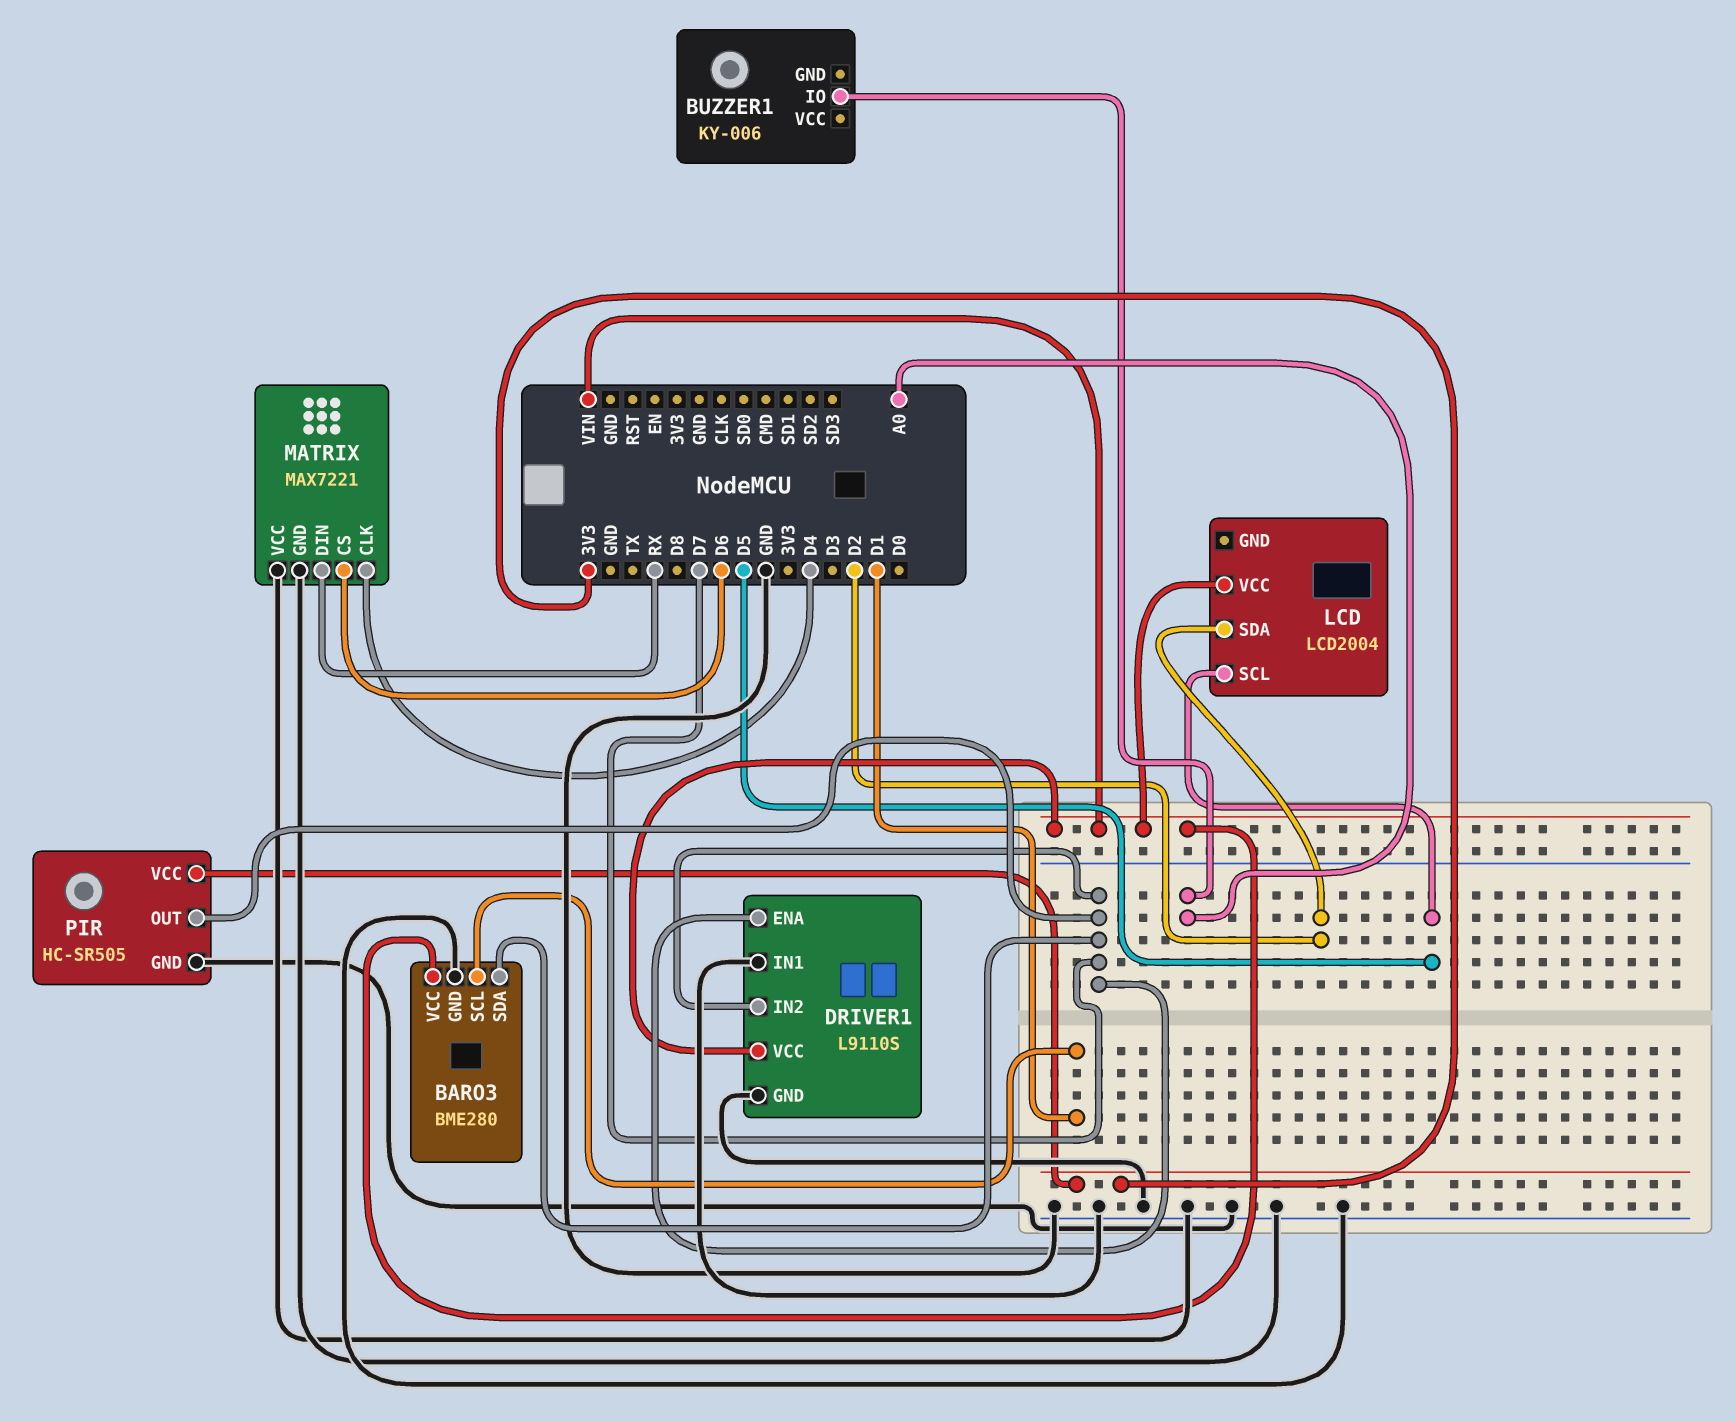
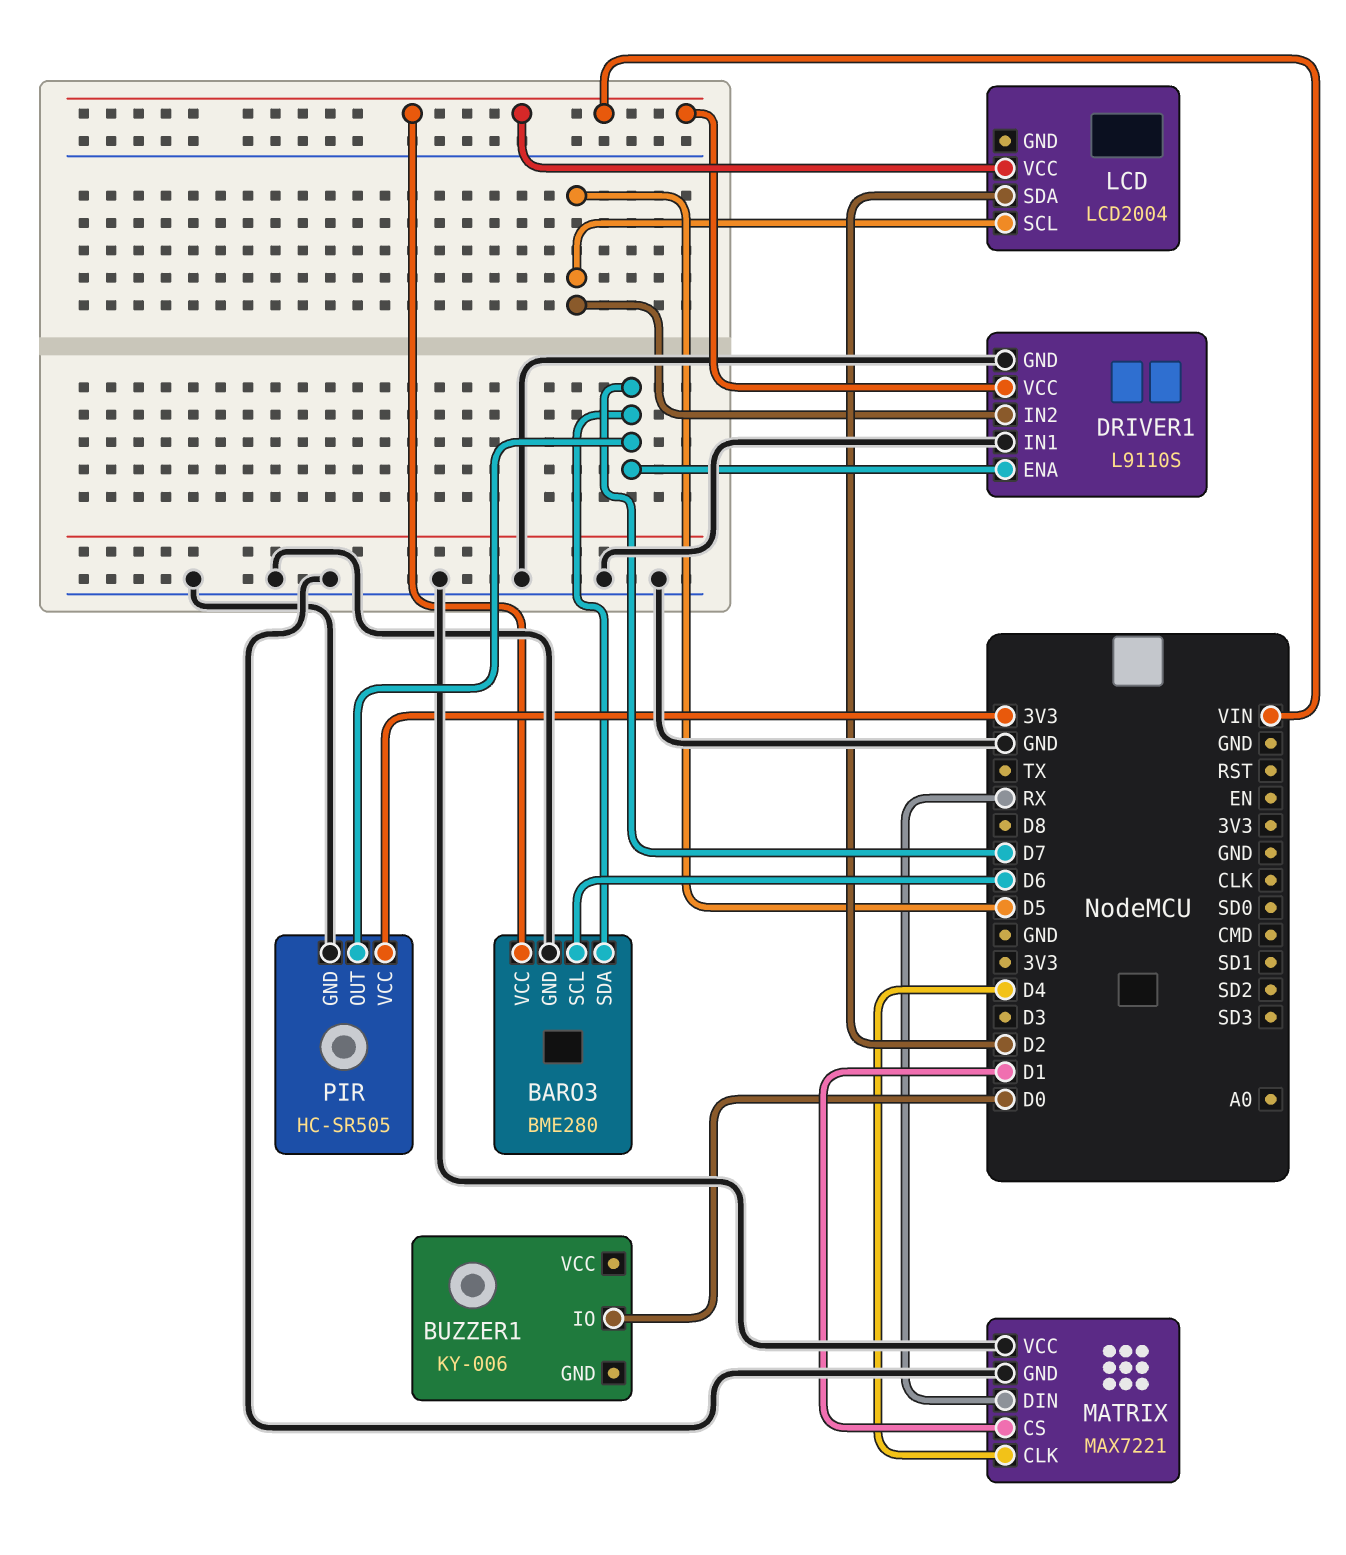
BARO3 pin SCL: D1 -> D6
BUZZER1 pin IO: A0 -> D0
DRIVER1 pin IN2: D7 -> D5
MATRIX pin CS: D6 -> D1

